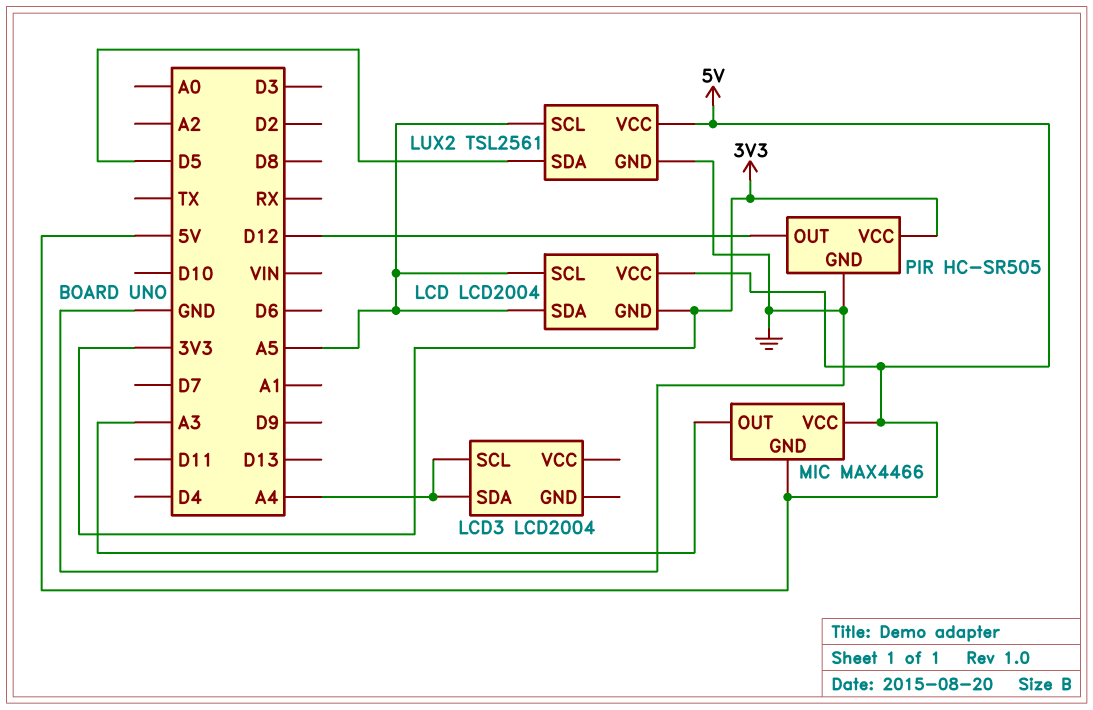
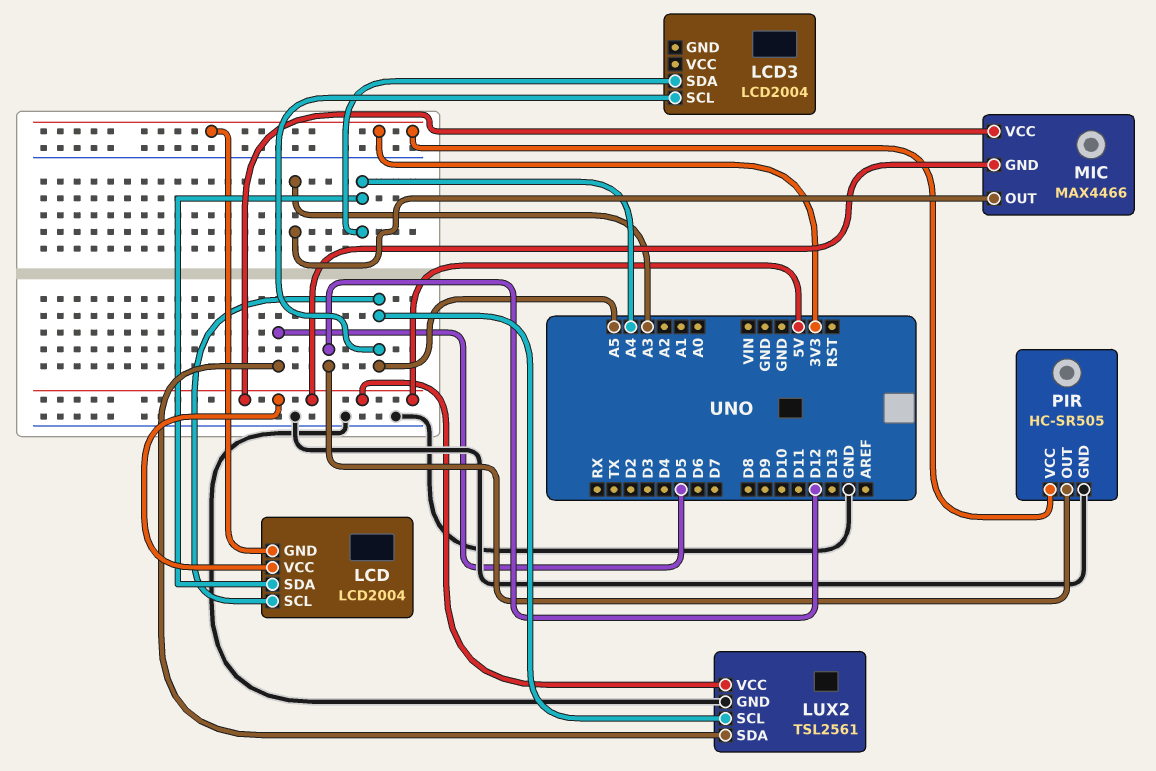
LCD pin SDA: A5 -> A4
LCD3 pin SCL: A4 -> A5

